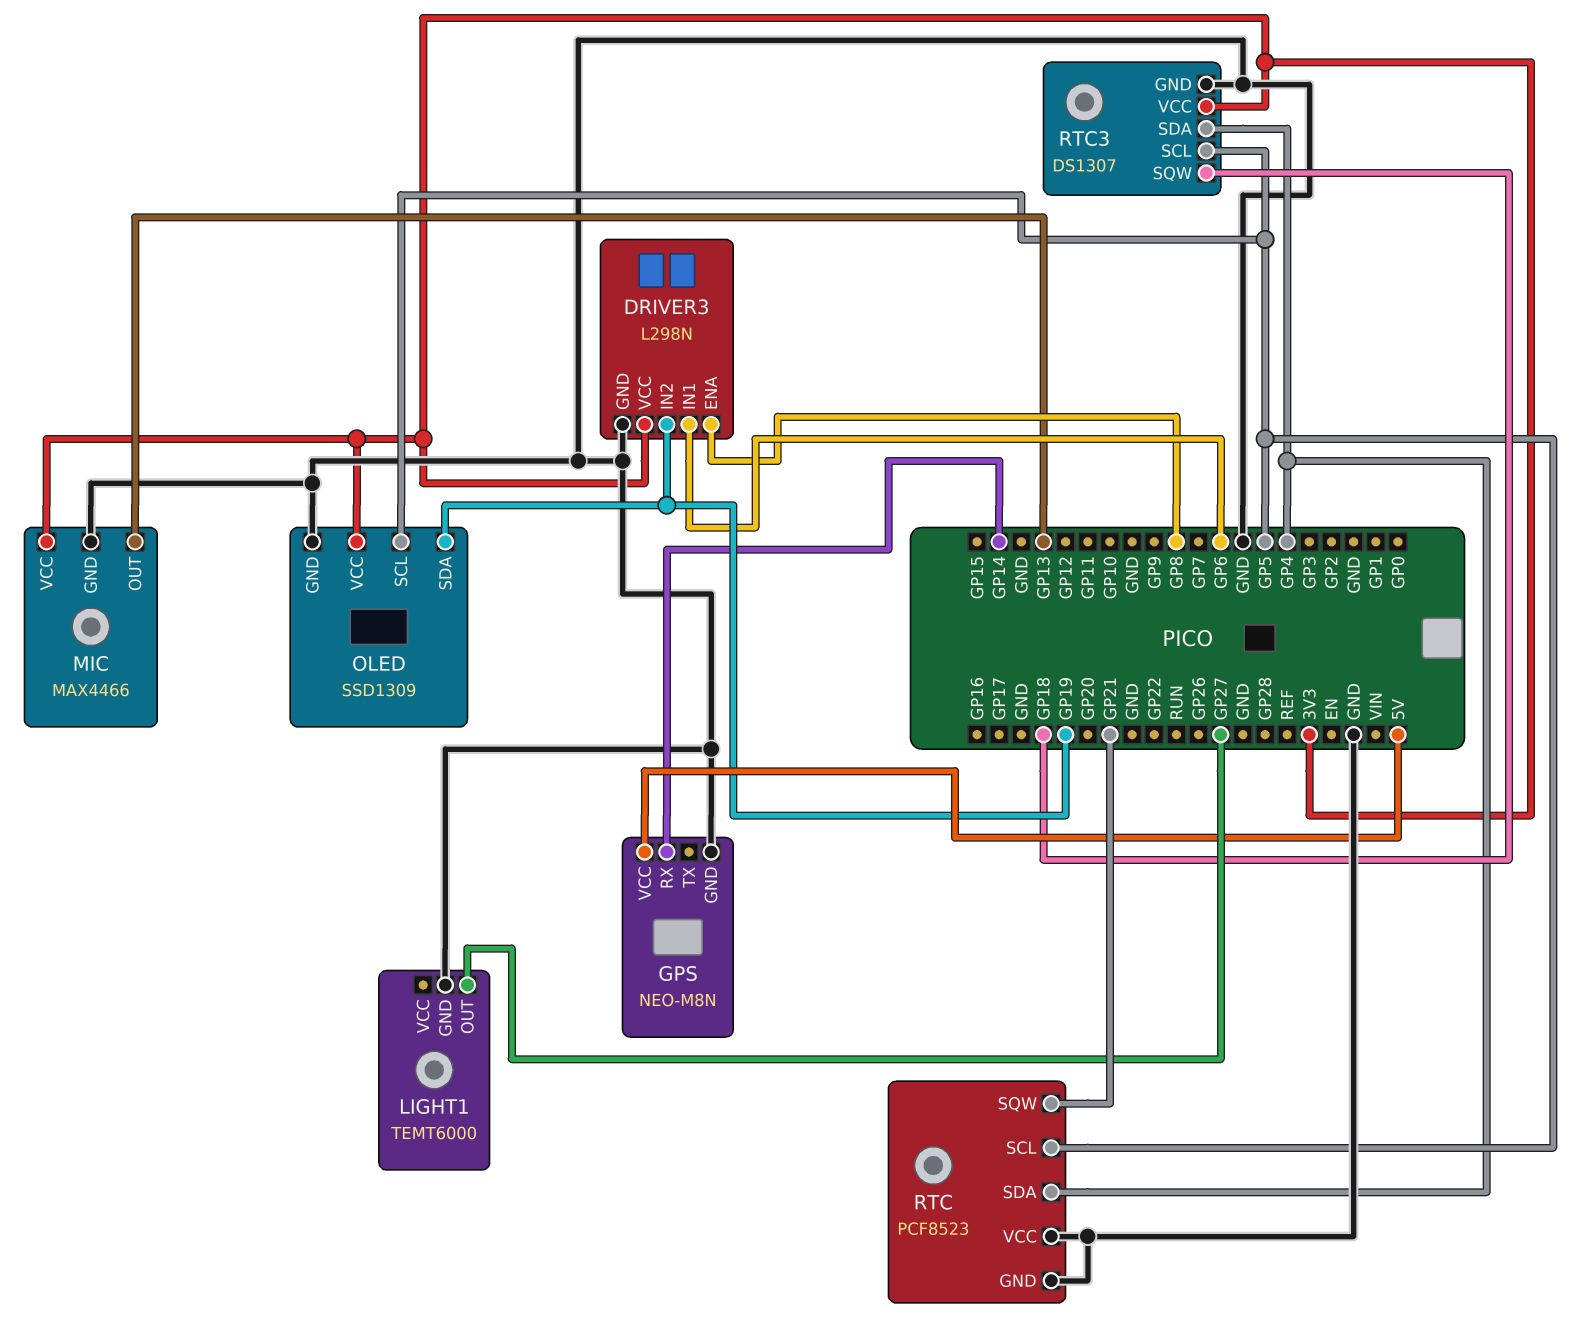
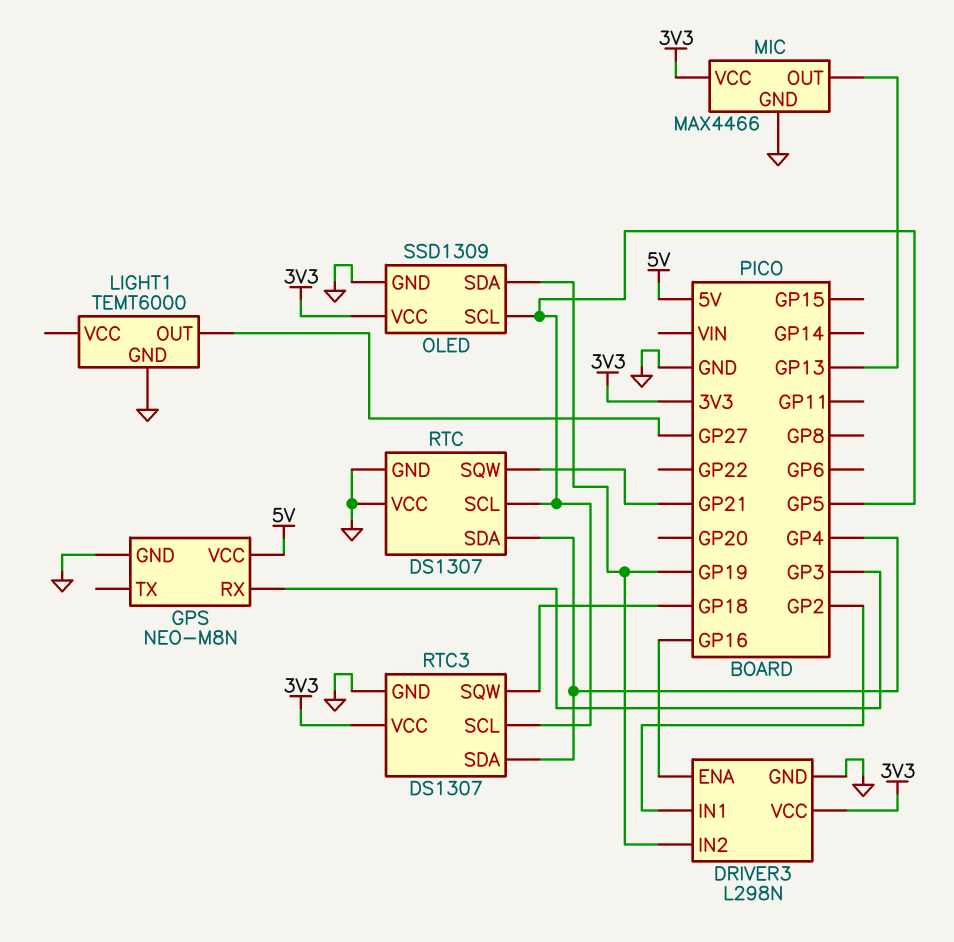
DRIVER3 pin ENA: GP8 -> GP16
DRIVER3 pin IN1: GP6 -> GP2
GPS pin RX: GP14 -> GP3
RTC: PCF8523 -> DS1307

